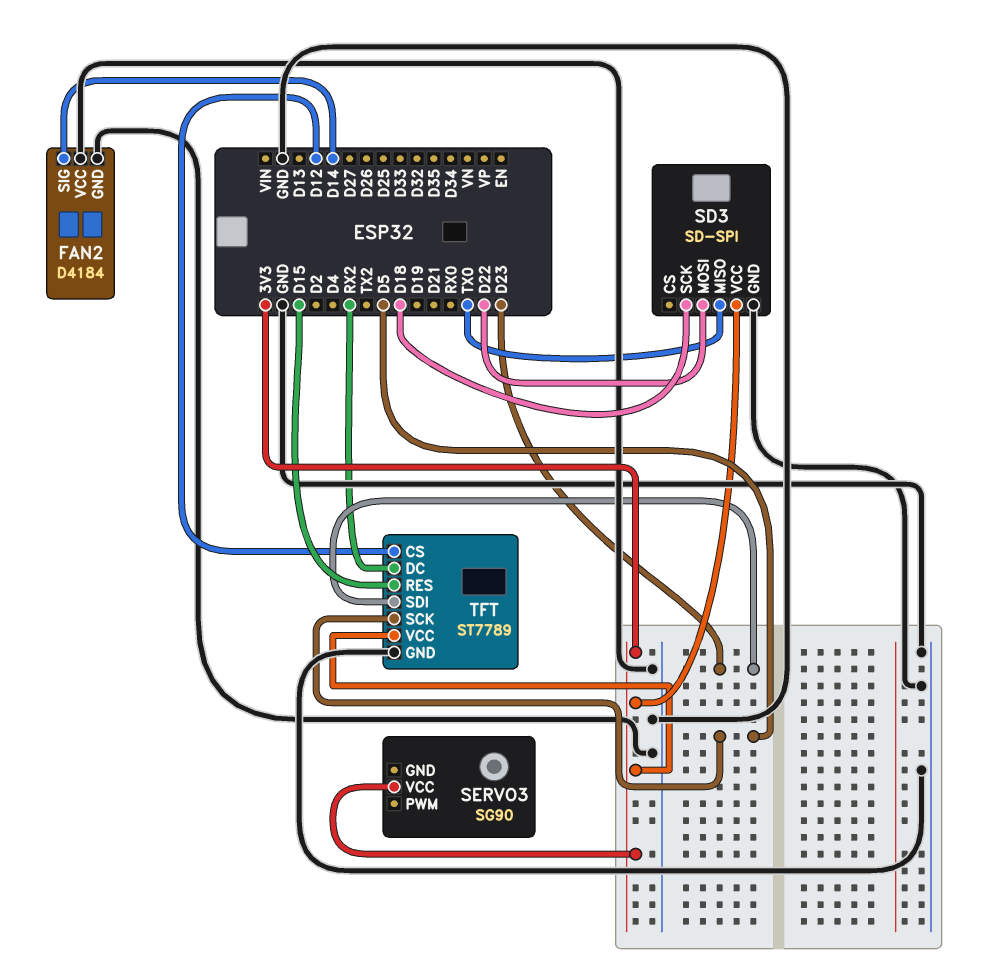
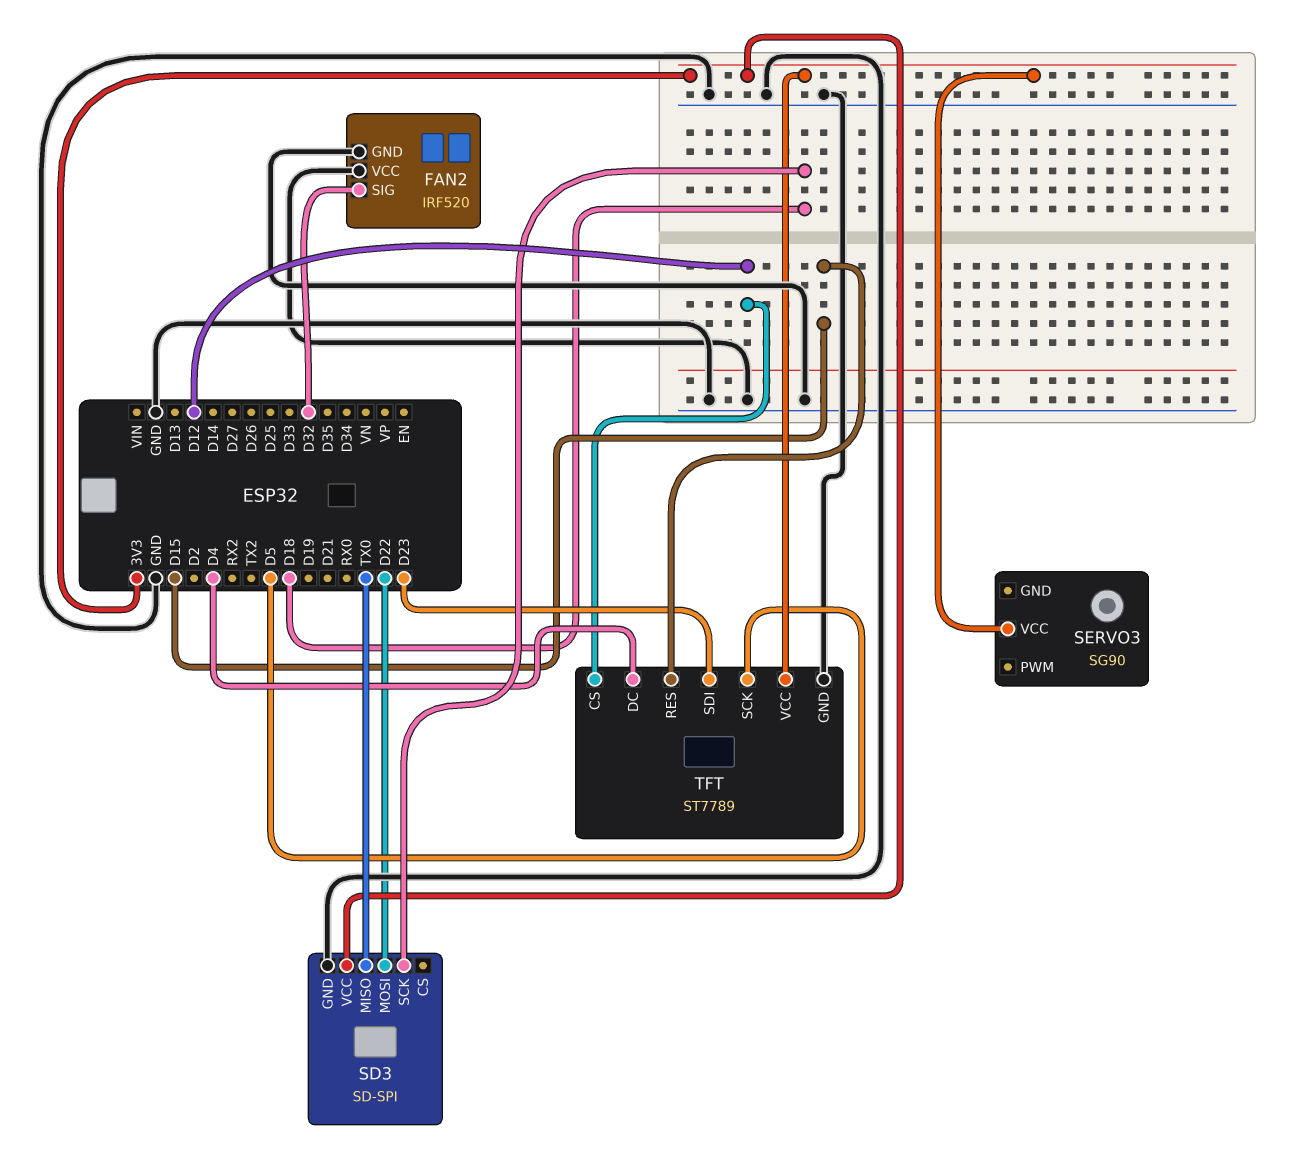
FAN2: D4184 -> IRF520
FAN2 pin SIG: D14 -> D32
TFT pin DC: RX2 -> D4

